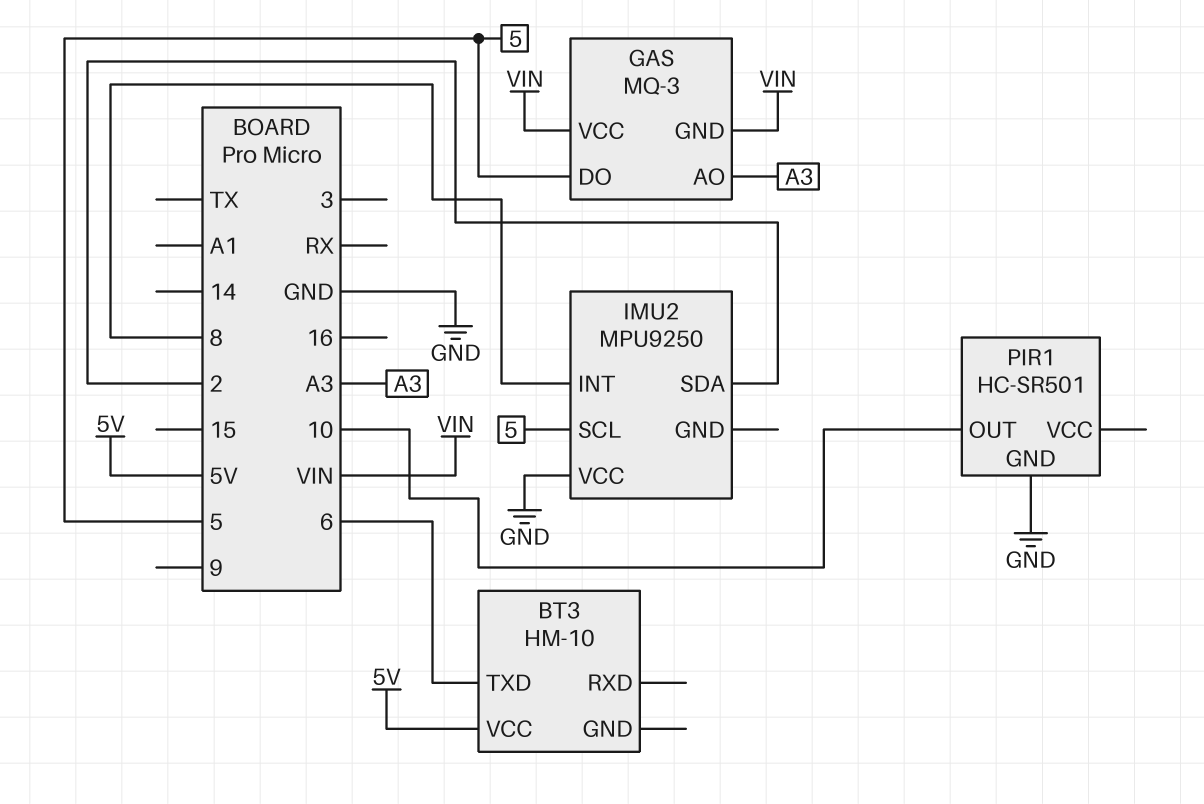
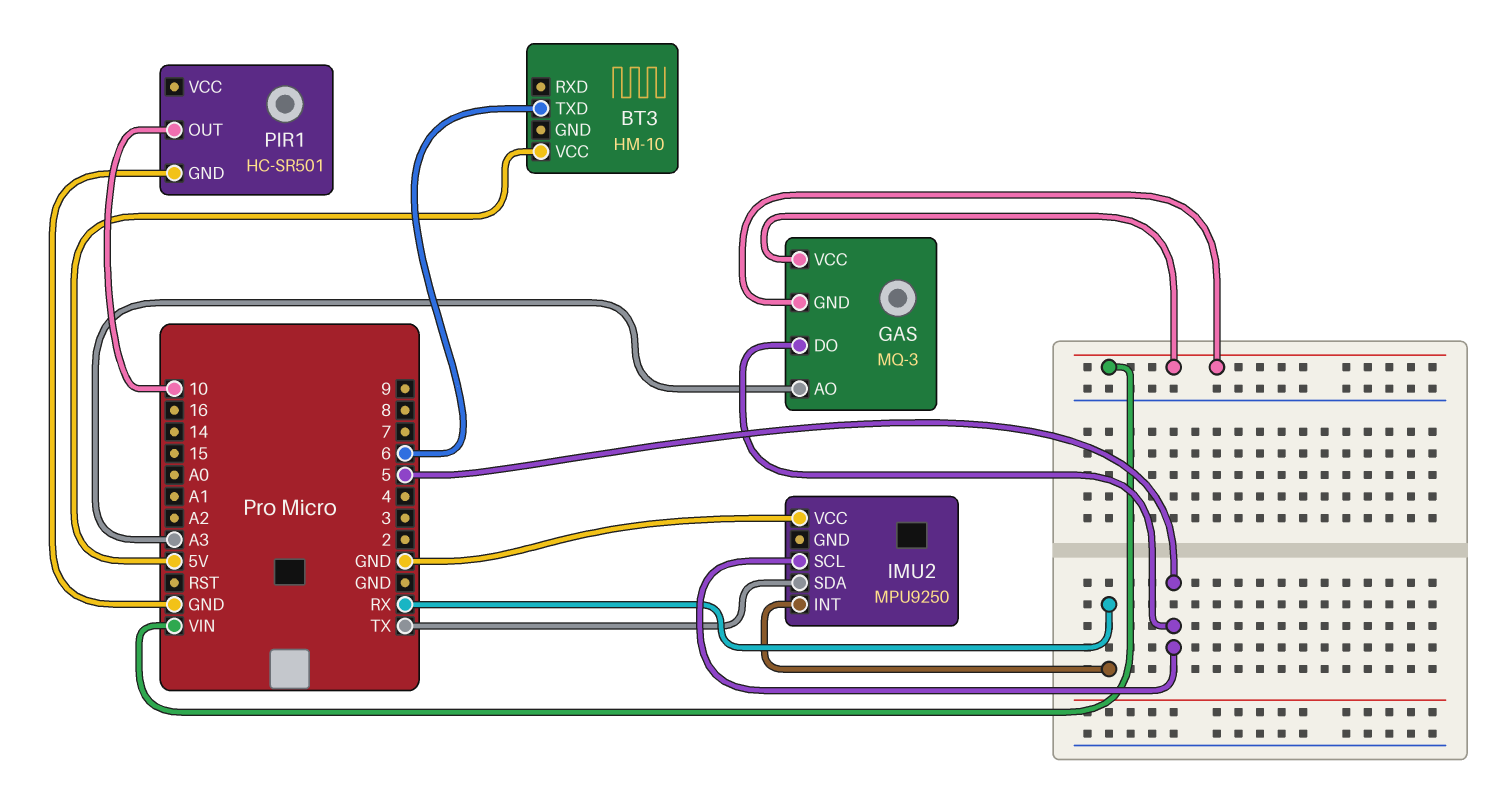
IMU2 pin INT: 8 -> RX
IMU2 pin SDA: 2 -> TX

